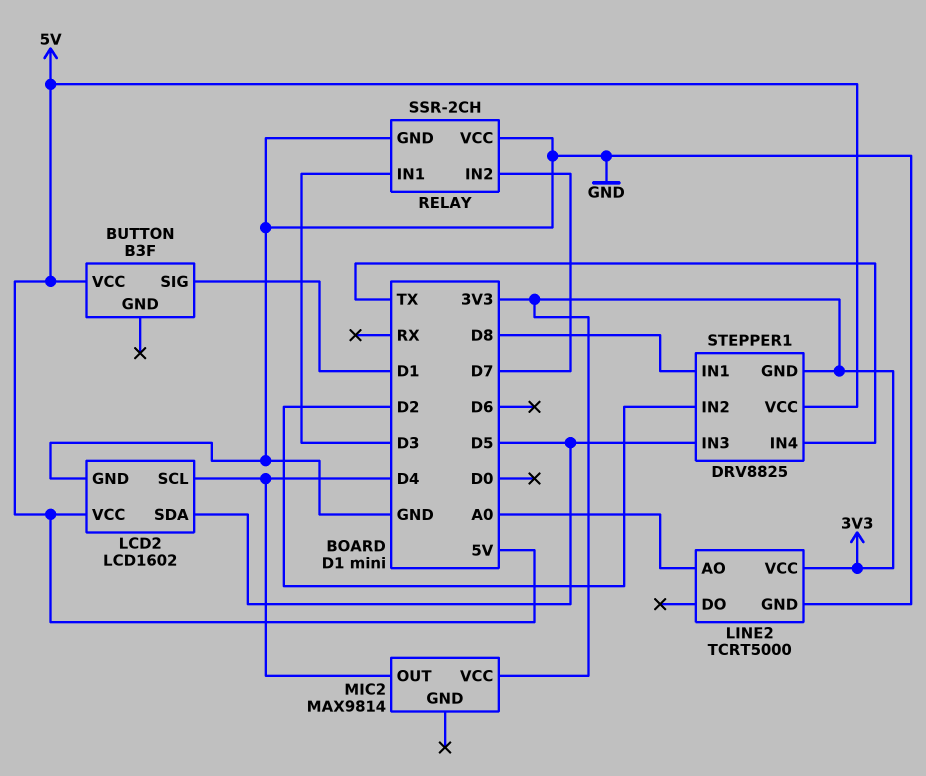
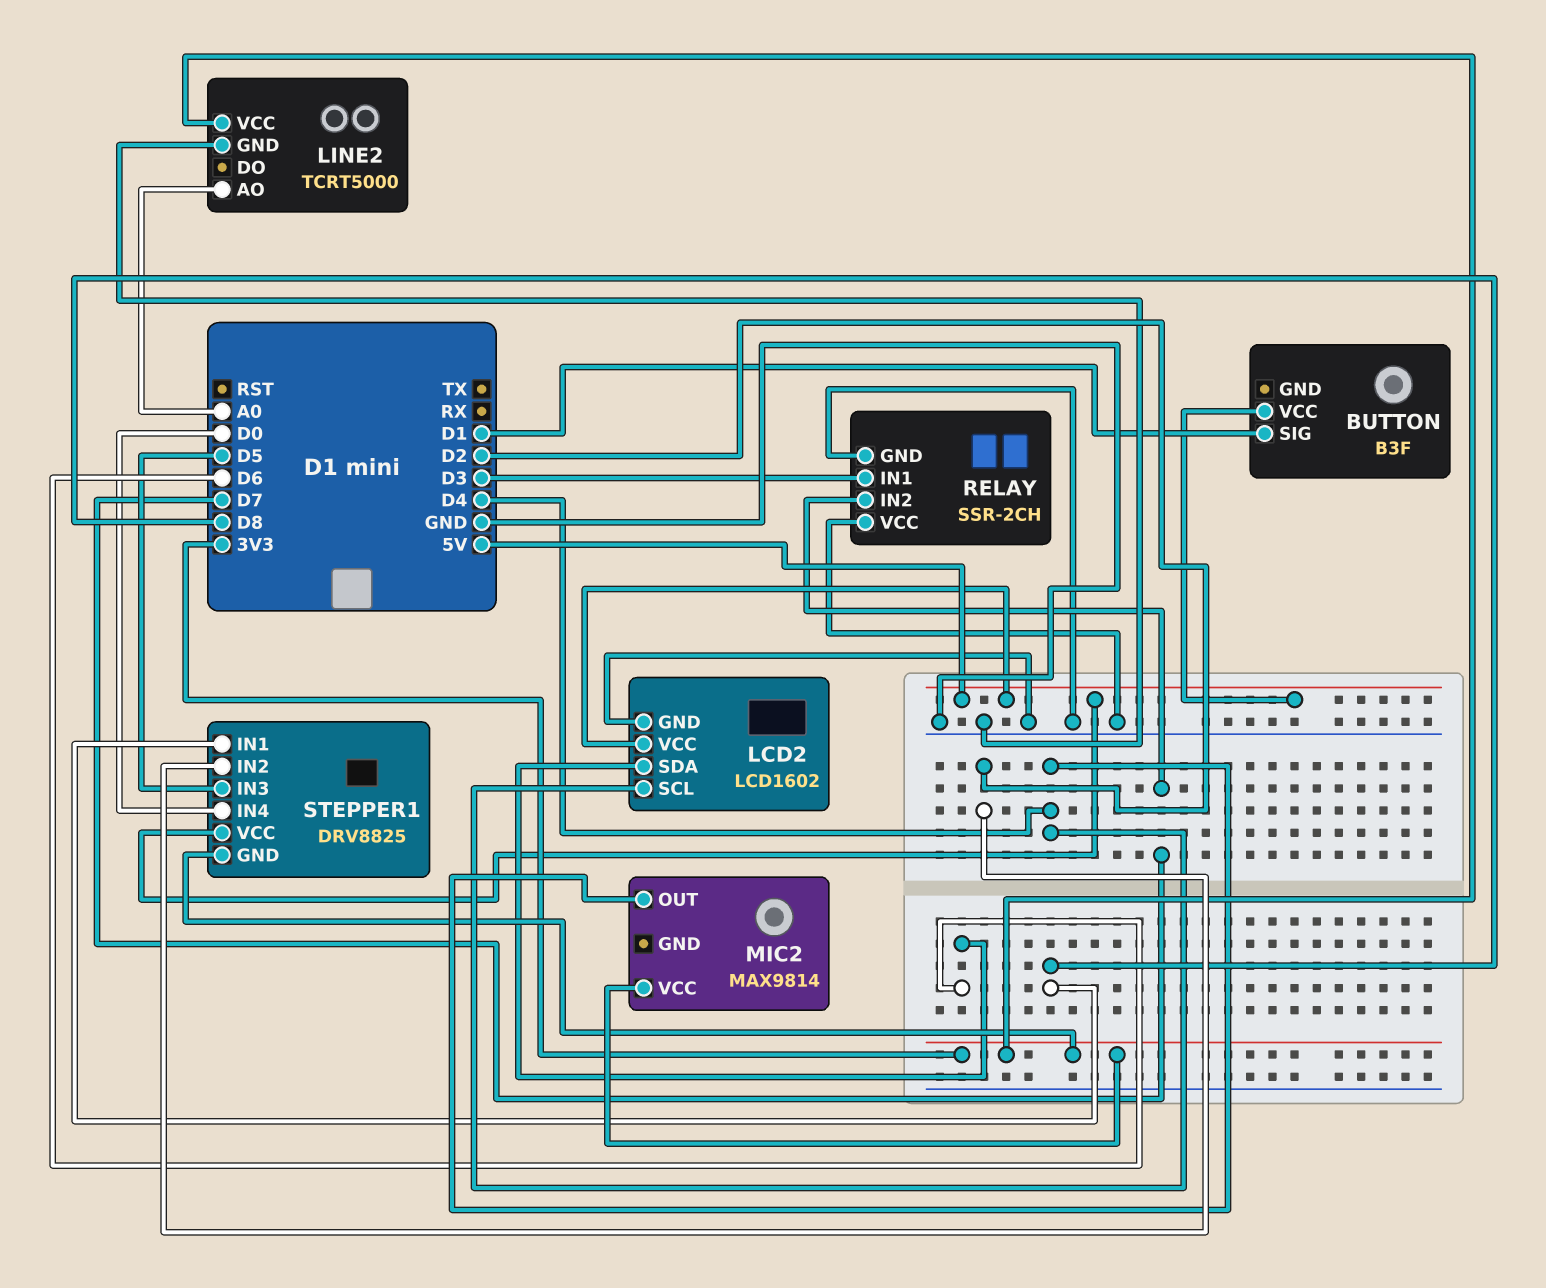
LCD2 pin SDA: D5 -> D6
STEPPER1 pin IN4: TX -> D0

